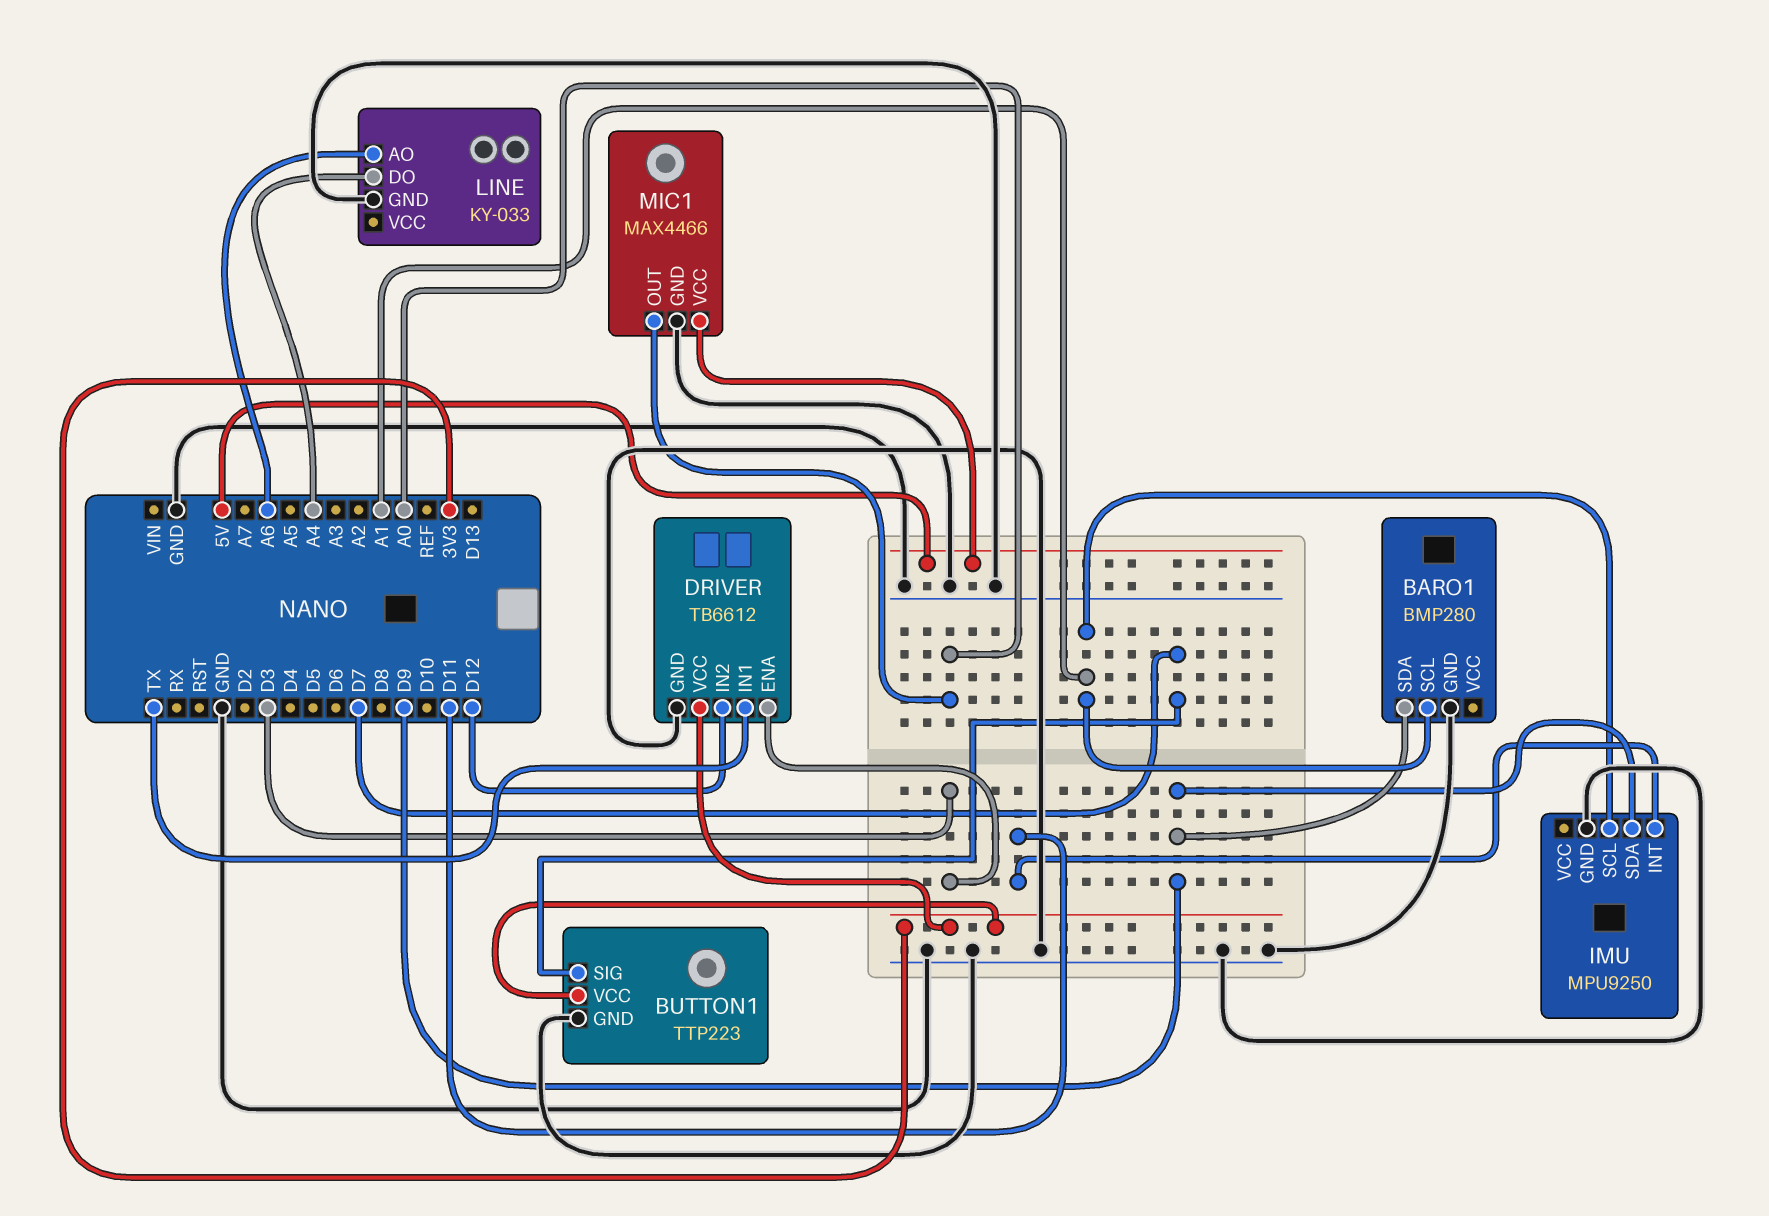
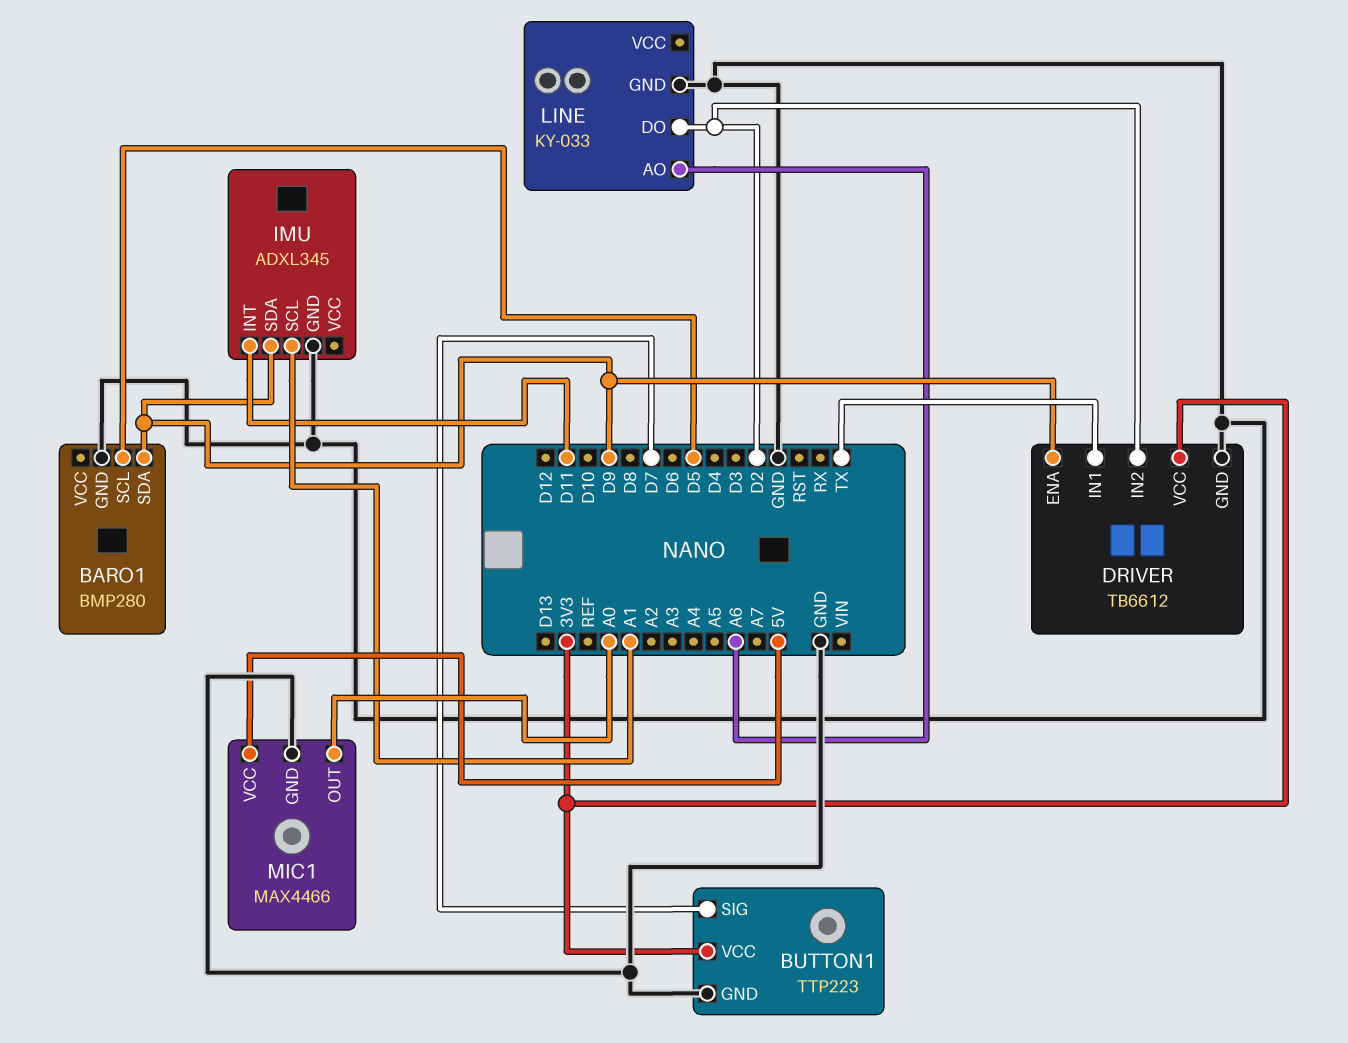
BARO1 pin SCL: A1 -> D5
DRIVER pin ENA: D3 -> D9
DRIVER pin IN2: D12 -> D2
IMU: MPU9250 -> ADXL345
LINE pin DO: A4 -> D2

